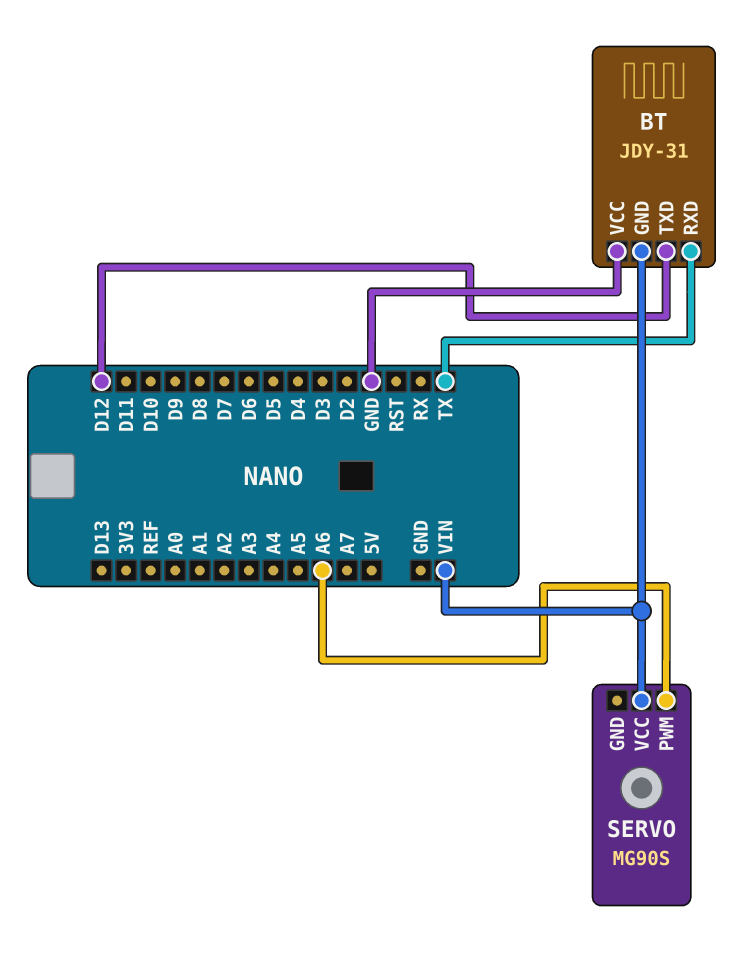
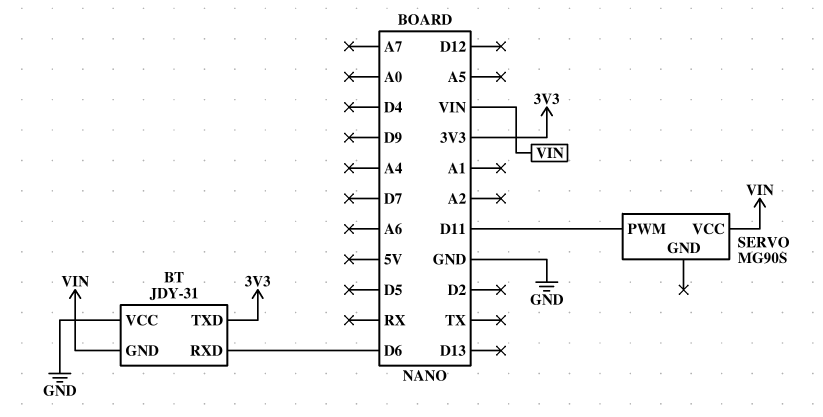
BT pin RXD: TX -> D6
BT pin TXD: D12 -> 3V3
SERVO pin PWM: A6 -> D11

